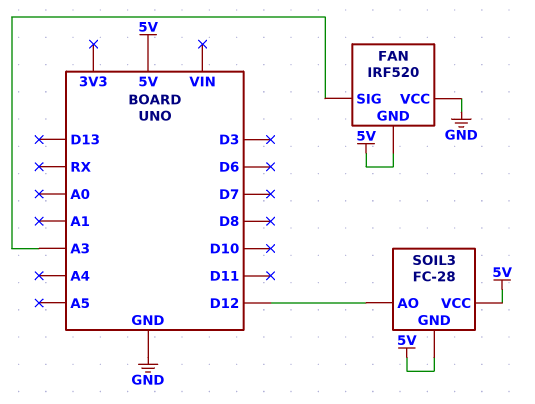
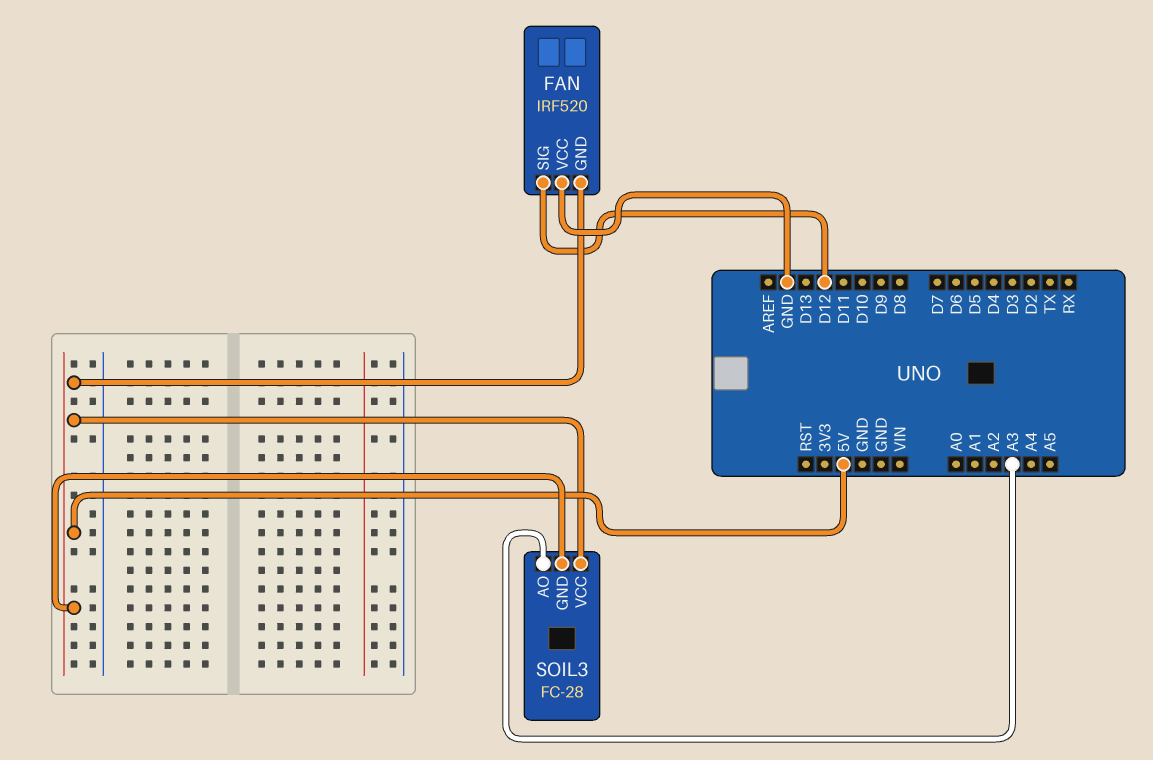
FAN pin SIG: A3 -> D12
SOIL3 pin AO: D12 -> A3

